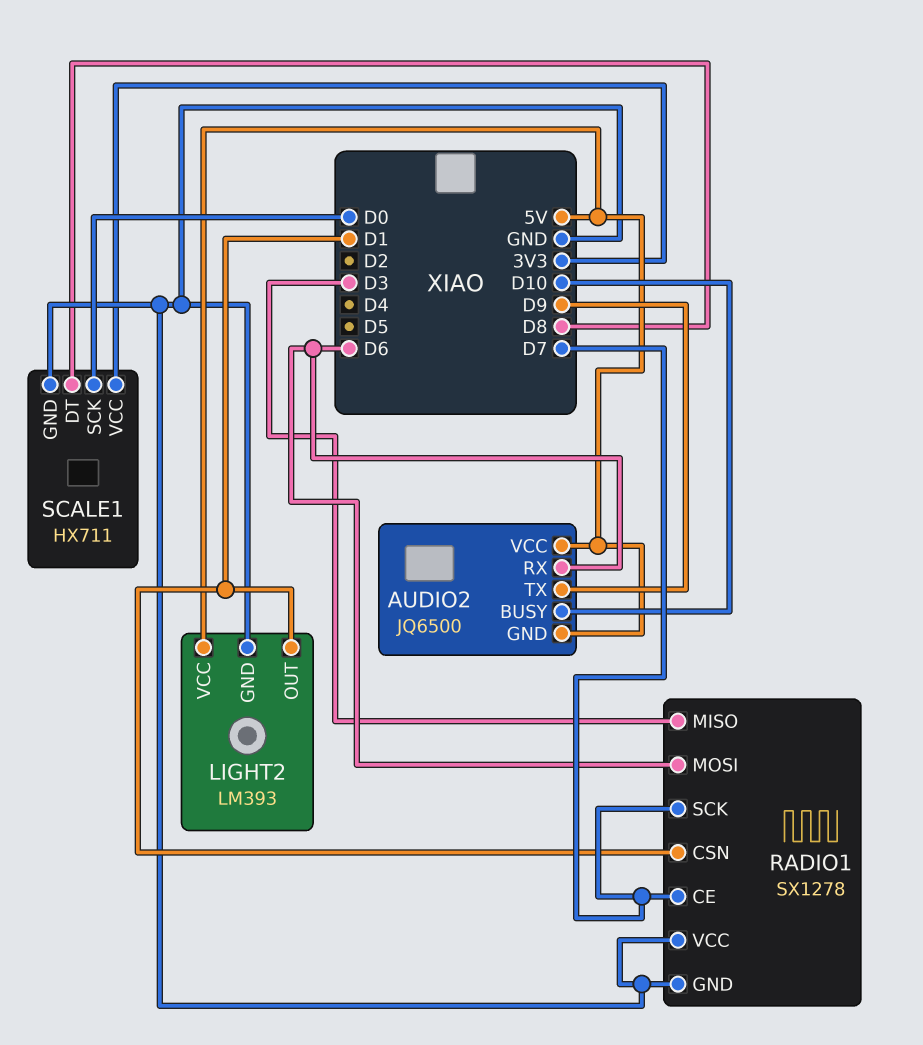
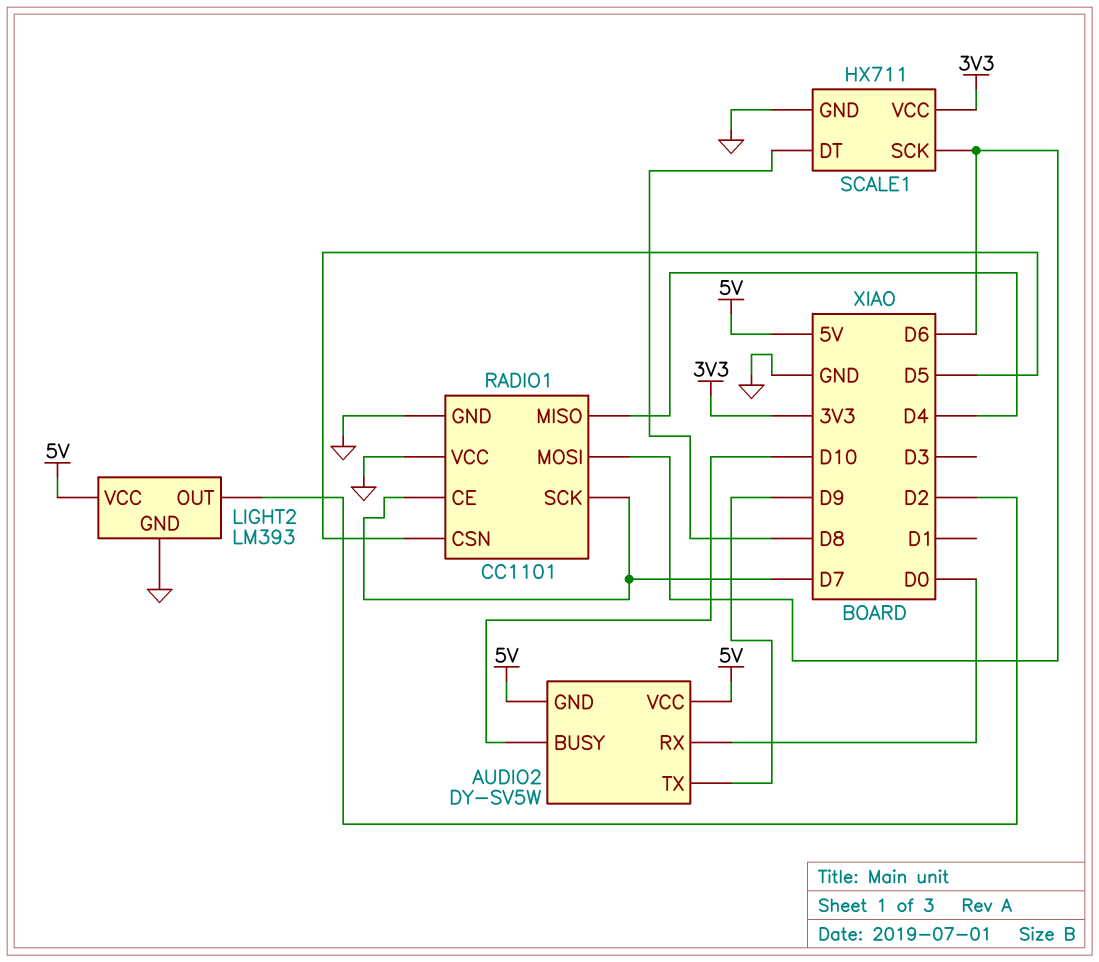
AUDIO2: JQ6500 -> DY-SV5W
AUDIO2 pin RX: D6 -> D0
LIGHT2 pin OUT: D1 -> D2
RADIO1: SX1278 -> CC1101
RADIO1 pin CSN: D1 -> D5
RADIO1 pin MISO: D3 -> D4
SCALE1 pin SCK: D0 -> D6

